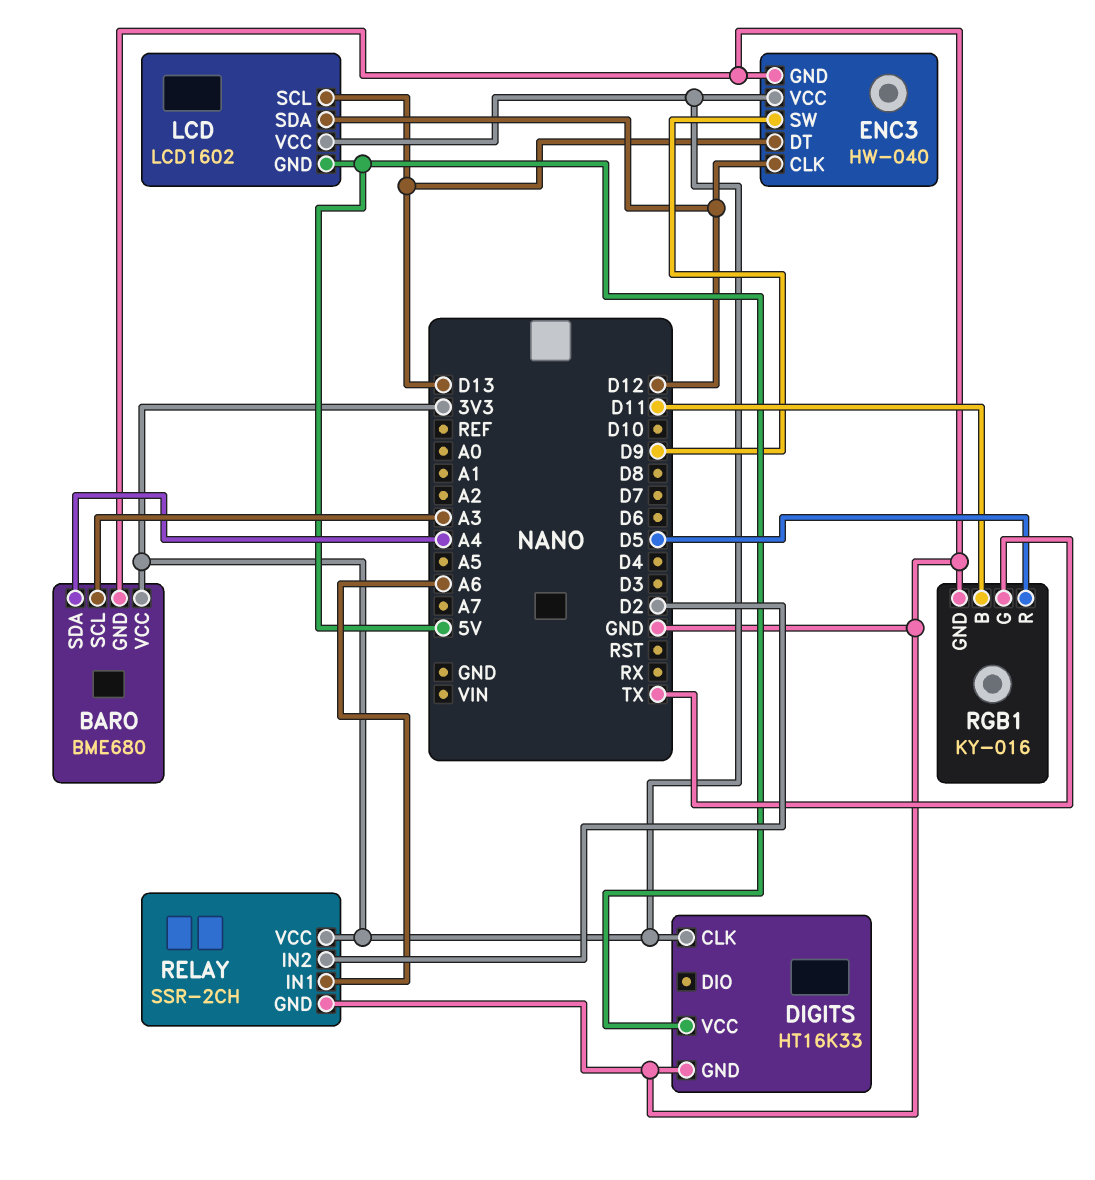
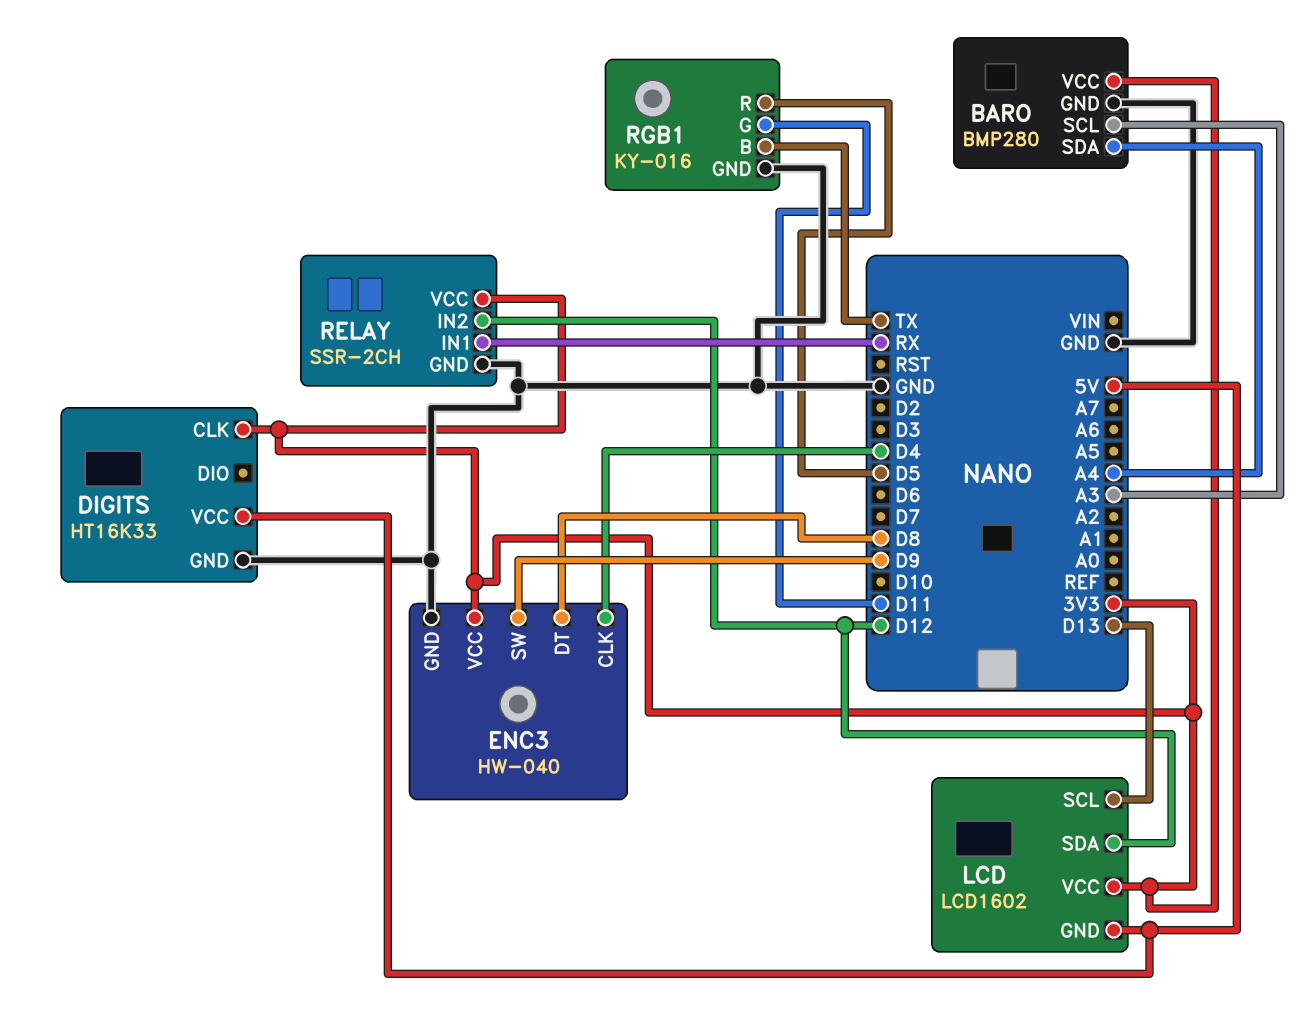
BARO: BME680 -> BMP280
ENC3 pin CLK: D12 -> D4
ENC3 pin DT: D13 -> D8
RELAY pin IN1: A6 -> RX
RELAY pin IN2: D2 -> D12
RGB1 pin B: D11 -> TX
RGB1 pin G: TX -> D11

